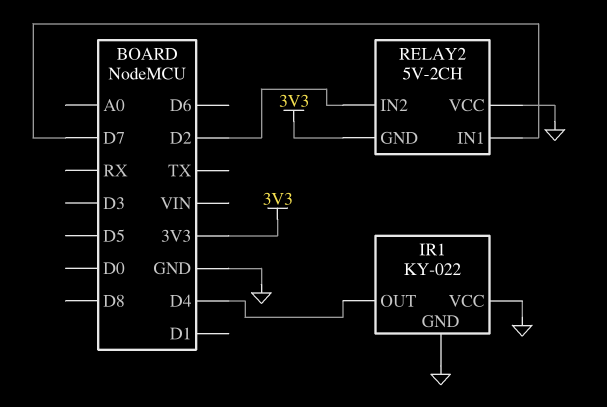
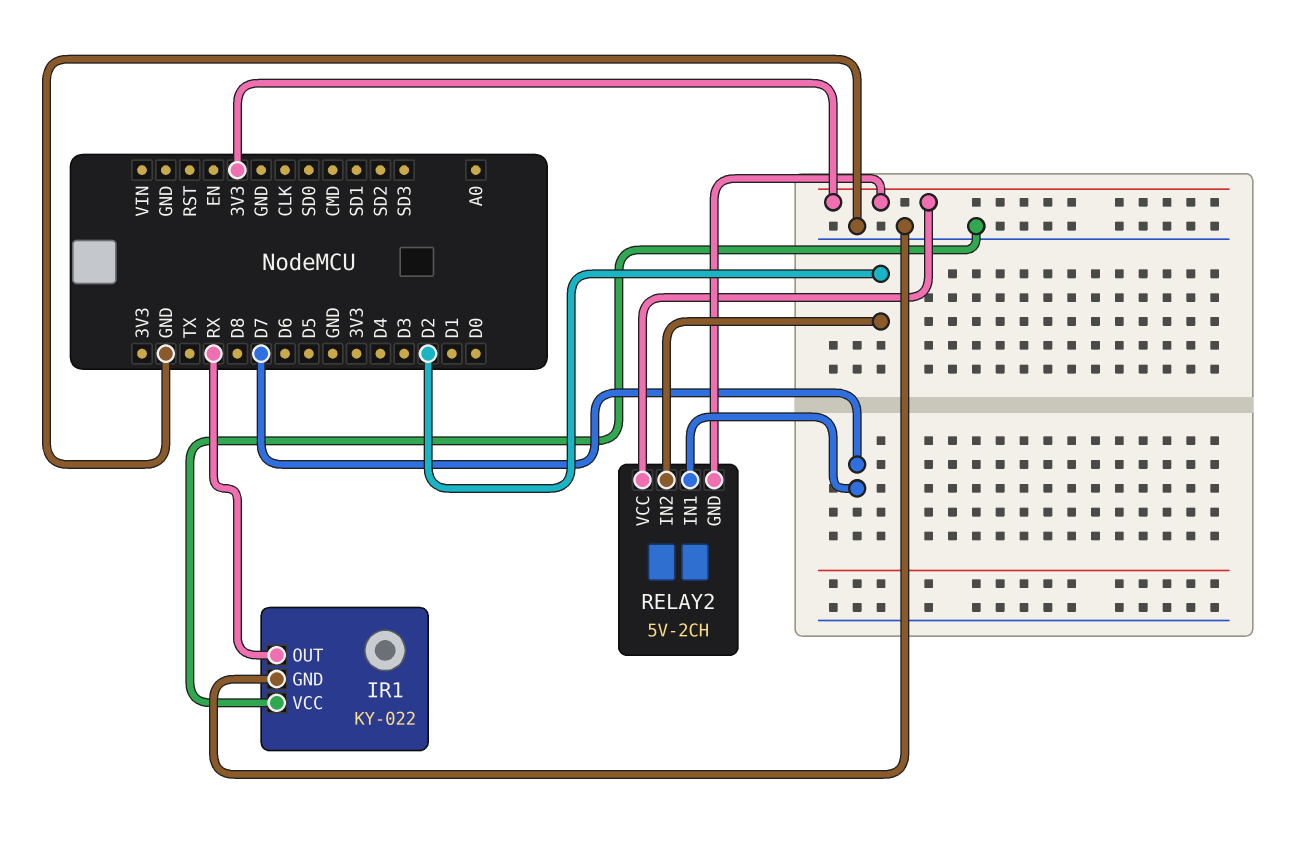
IR1 pin OUT: D4 -> RX
RELAY2 pin VCC: GND -> 3V3

